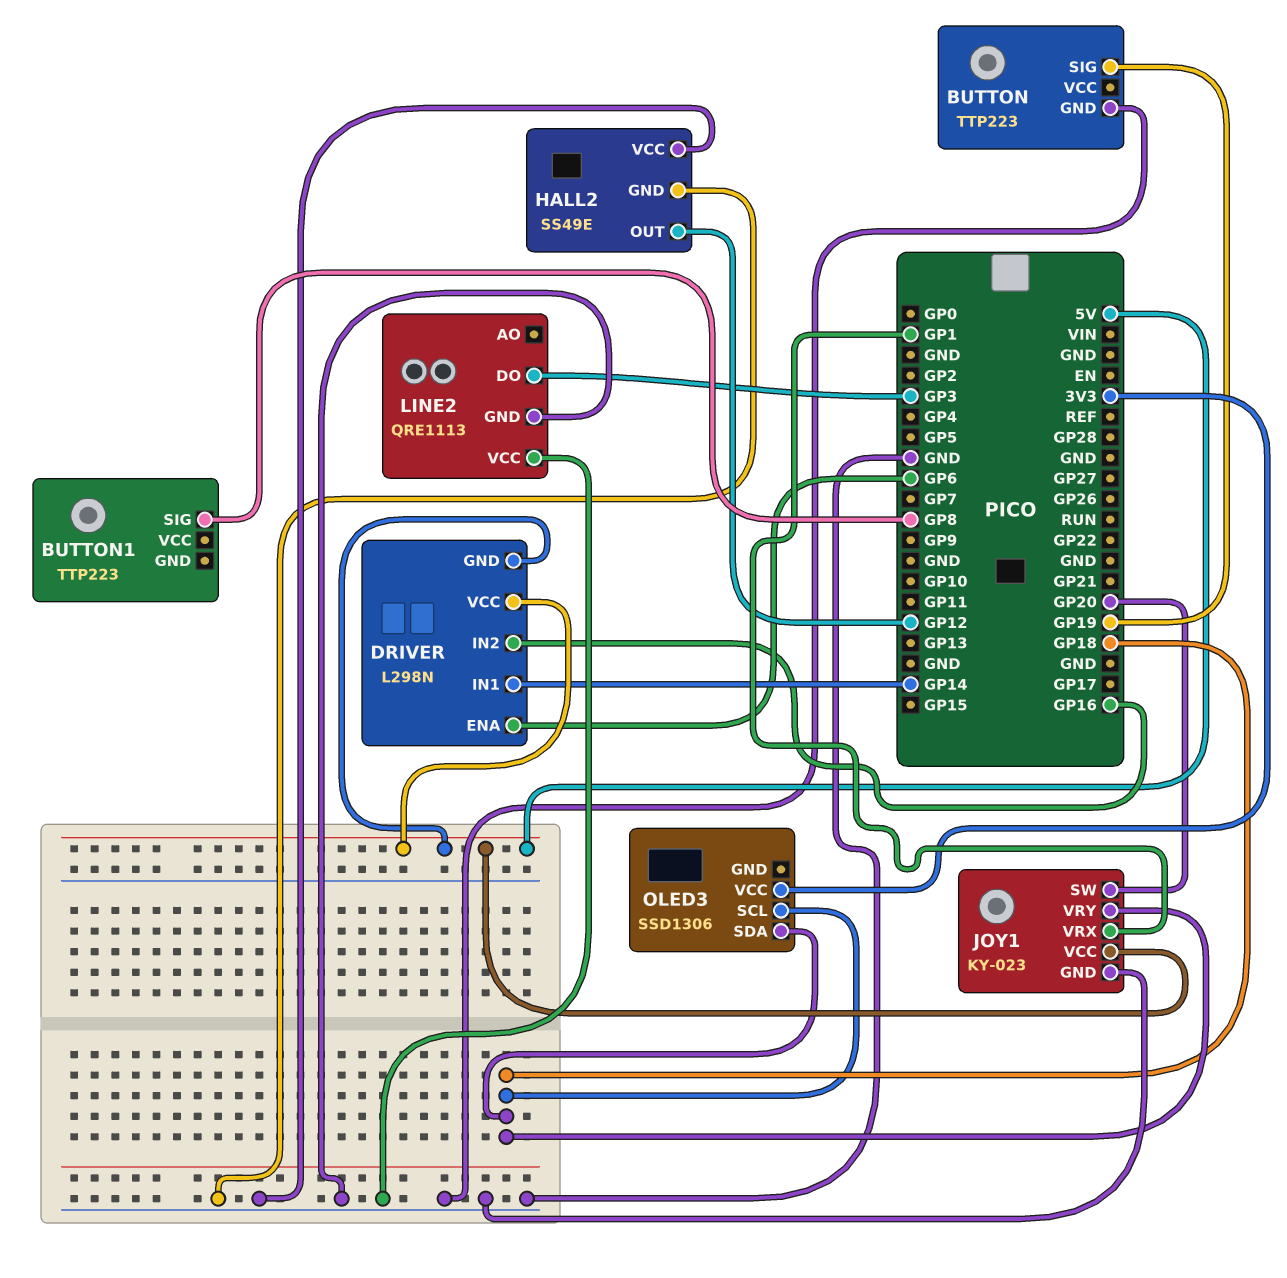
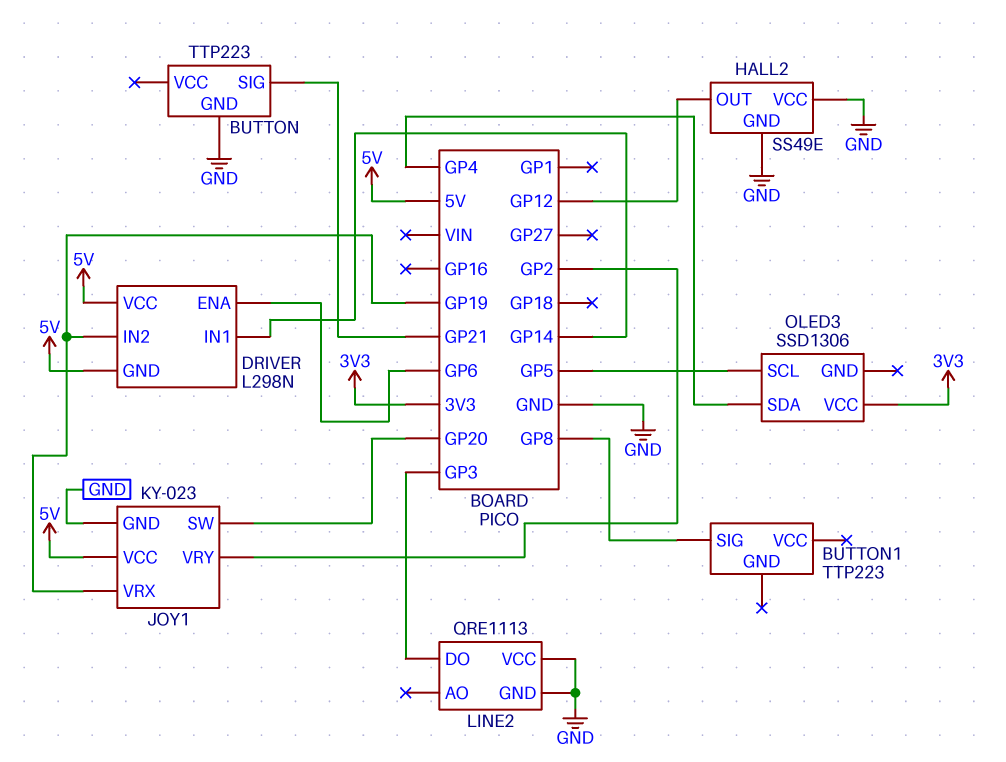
BUTTON pin SIG: GP19 -> GP21
DRIVER pin IN2: GP16 -> GP19
JOY1 pin VRX: GP1 -> GP19
JOY1 pin VRY: GP18 -> GP2
OLED3 pin SCL: GP18 -> GP5
OLED3 pin SDA: GP18 -> GP4

